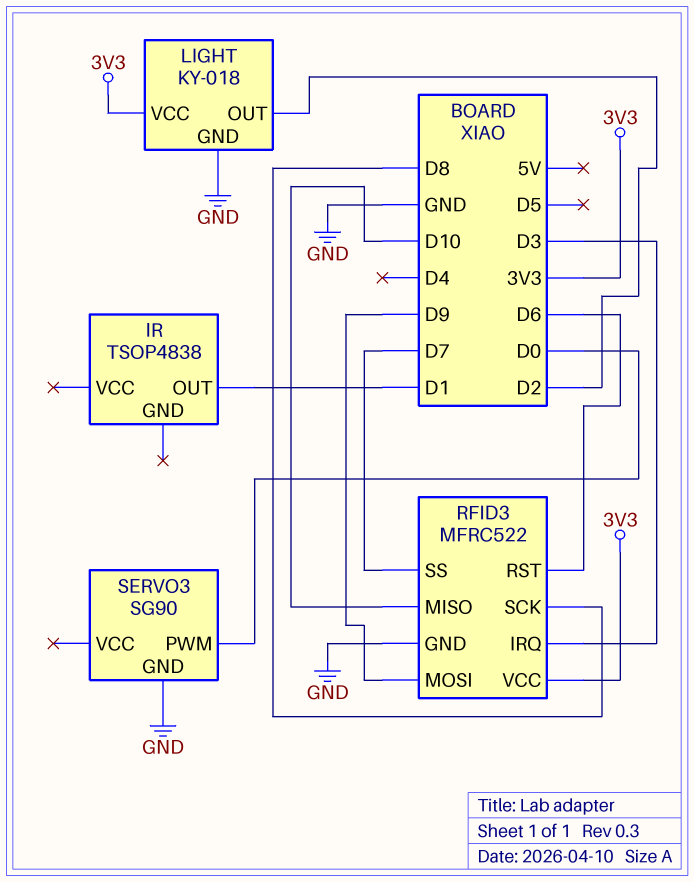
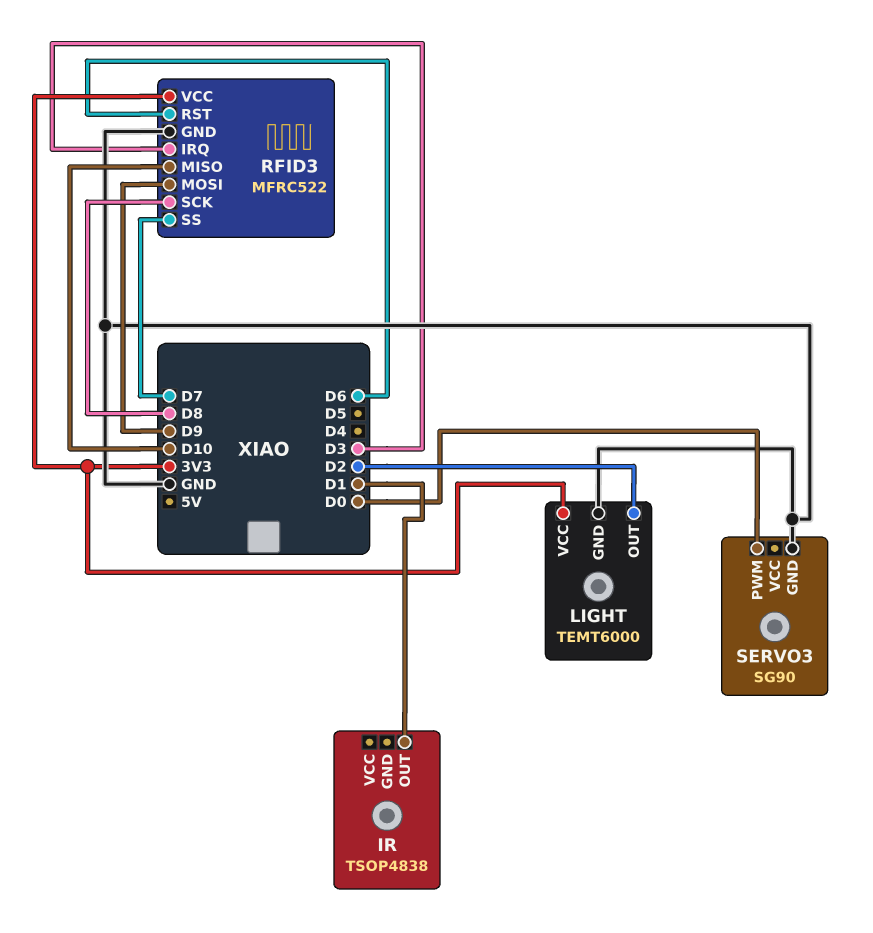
LIGHT: KY-018 -> TEMT6000

